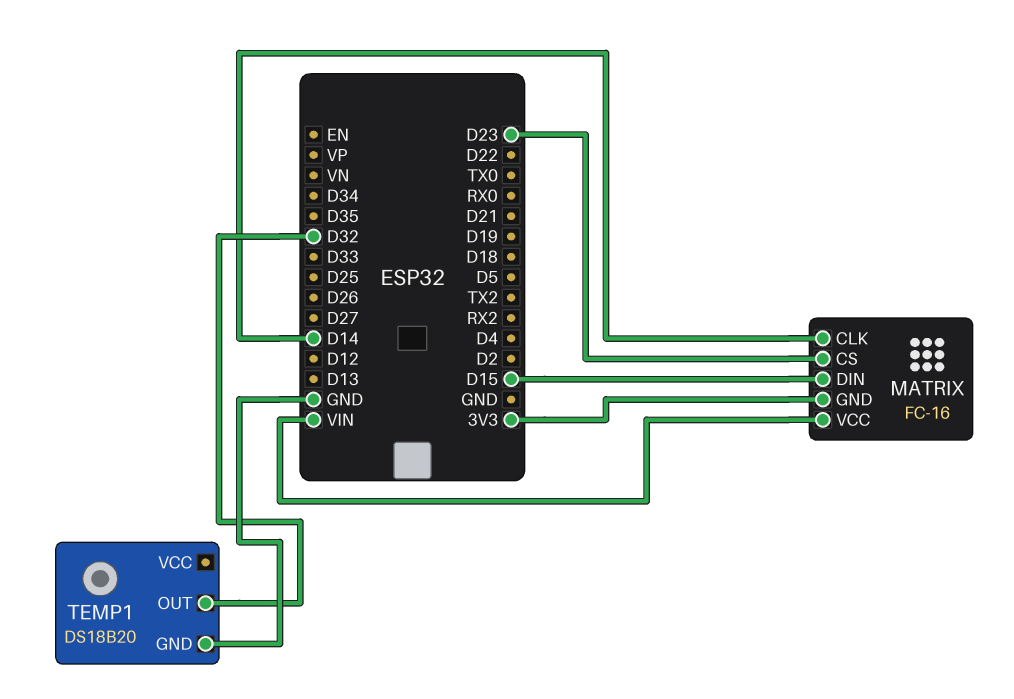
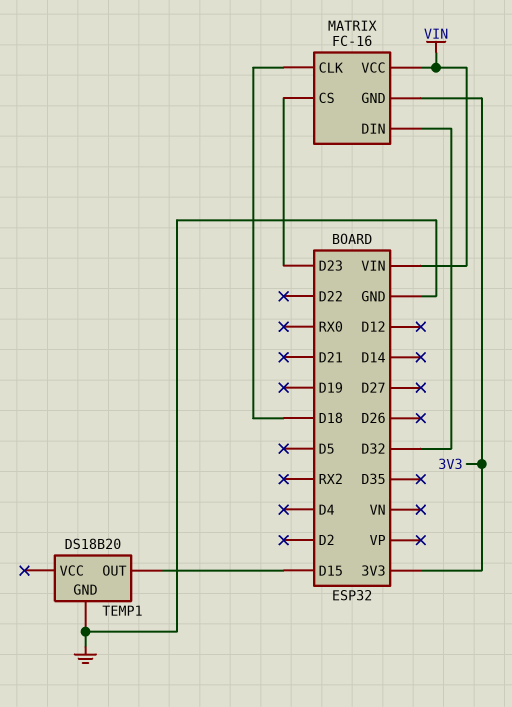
MATRIX pin CLK: D14 -> D18
MATRIX pin DIN: D15 -> D32
TEMP1 pin OUT: D32 -> D15

